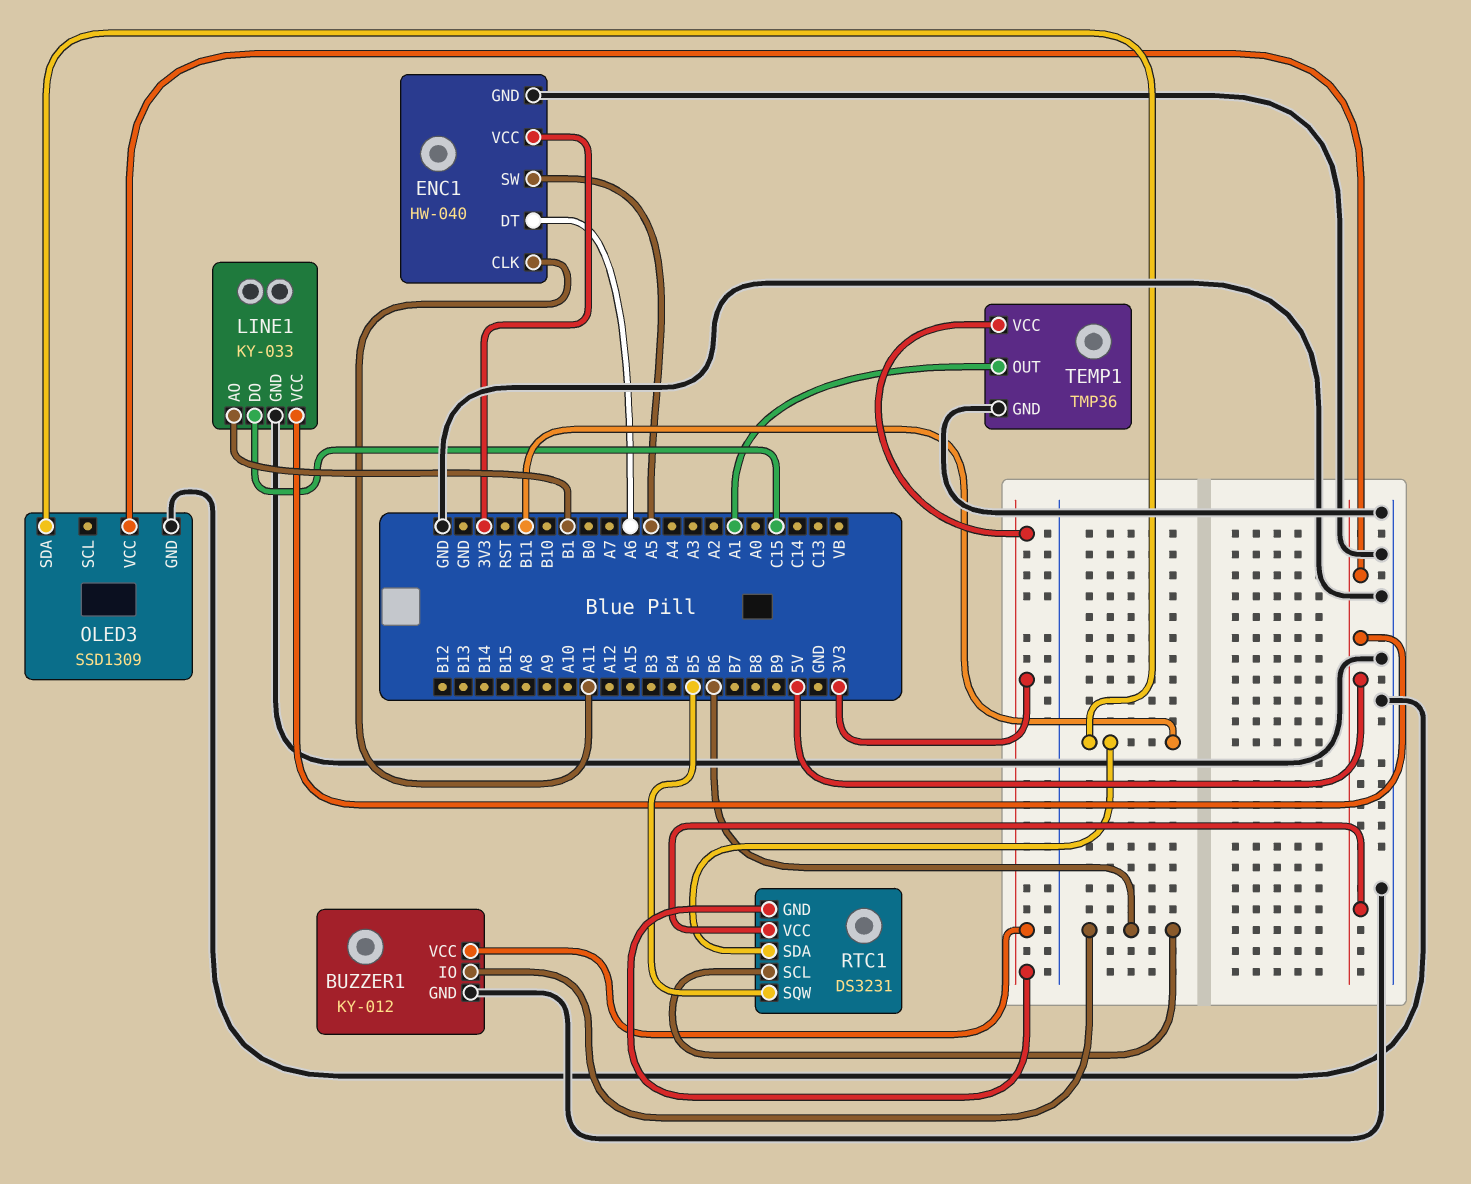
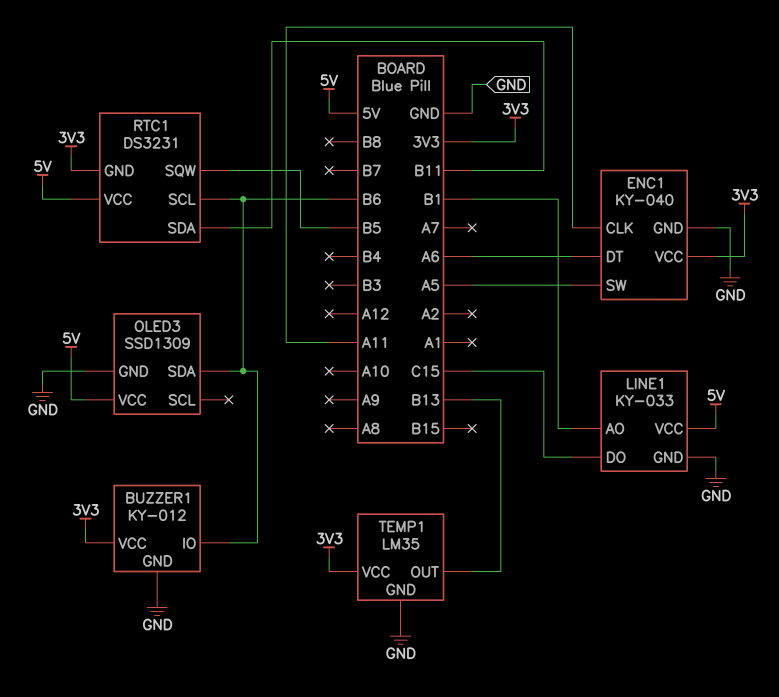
ENC1: HW-040 -> KY-040
OLED3 pin SDA: B11 -> B6
TEMP1: TMP36 -> LM35
TEMP1 pin OUT: A1 -> B13

